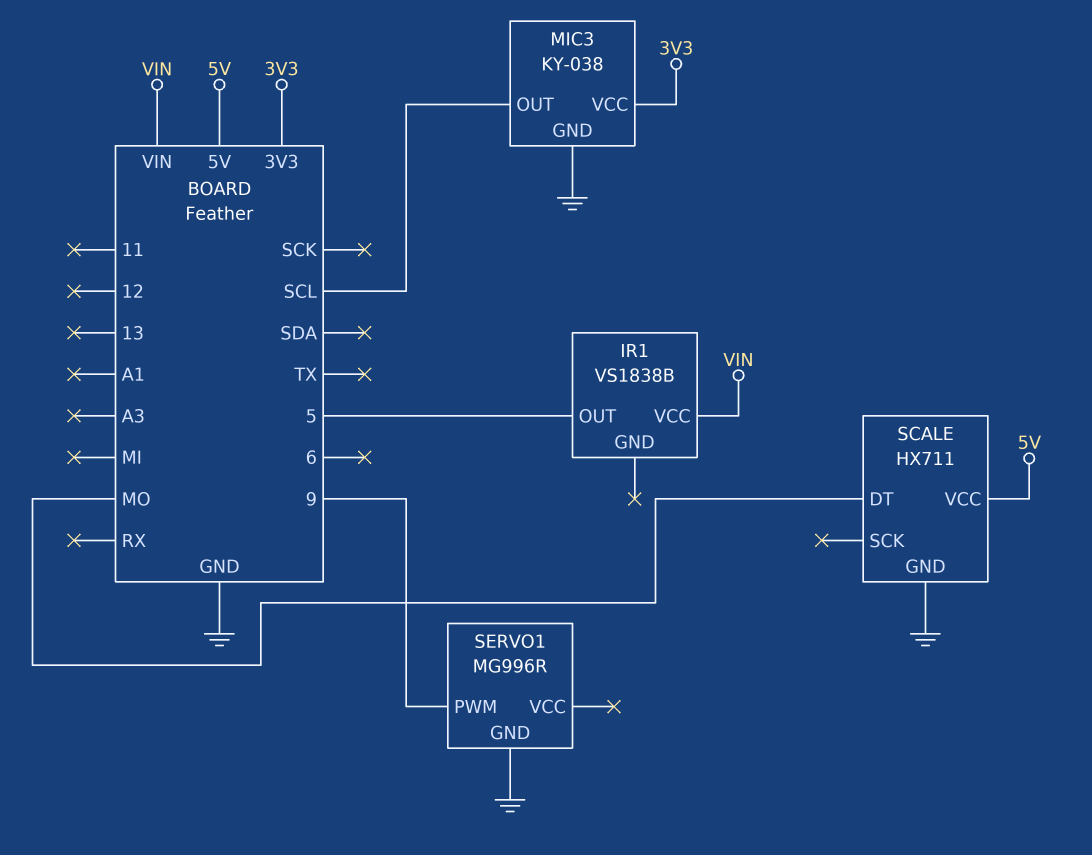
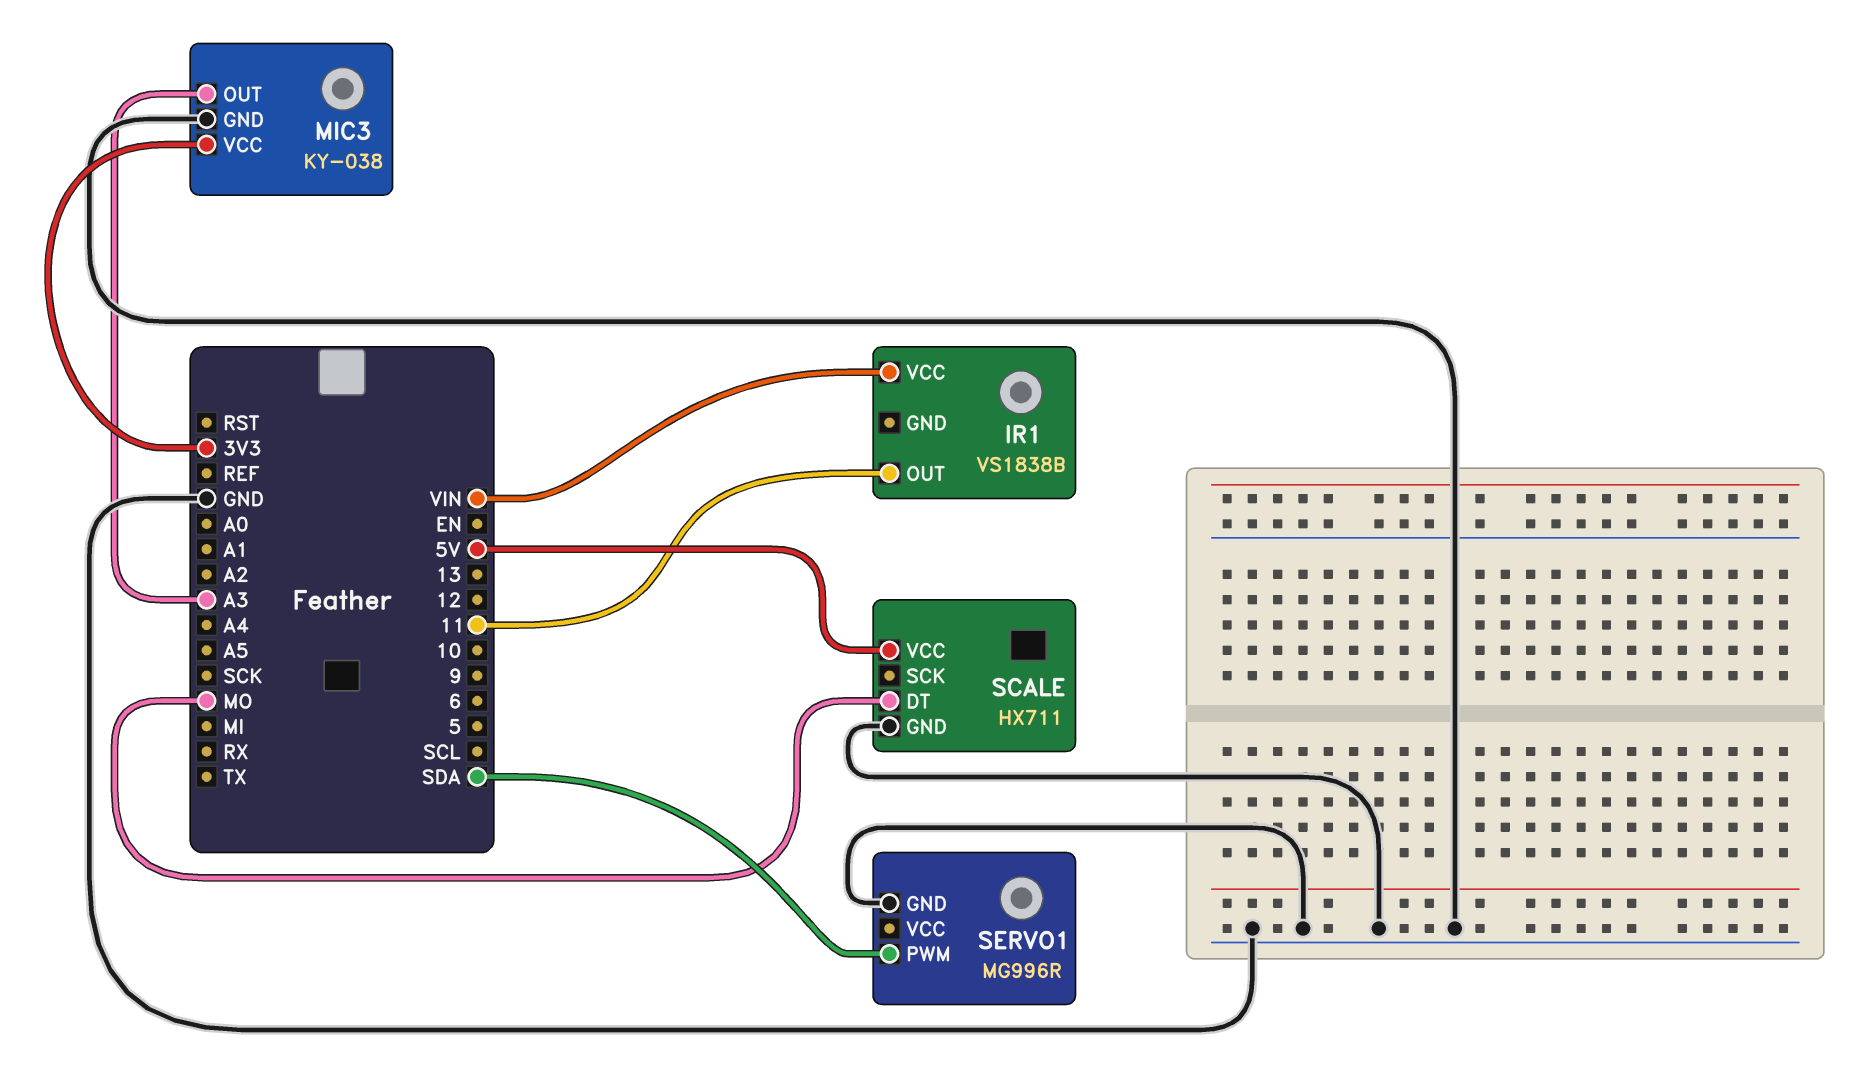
IR1 pin OUT: 5 -> 11
MIC3 pin OUT: SCL -> A3
SERVO1 pin PWM: 9 -> SDA

